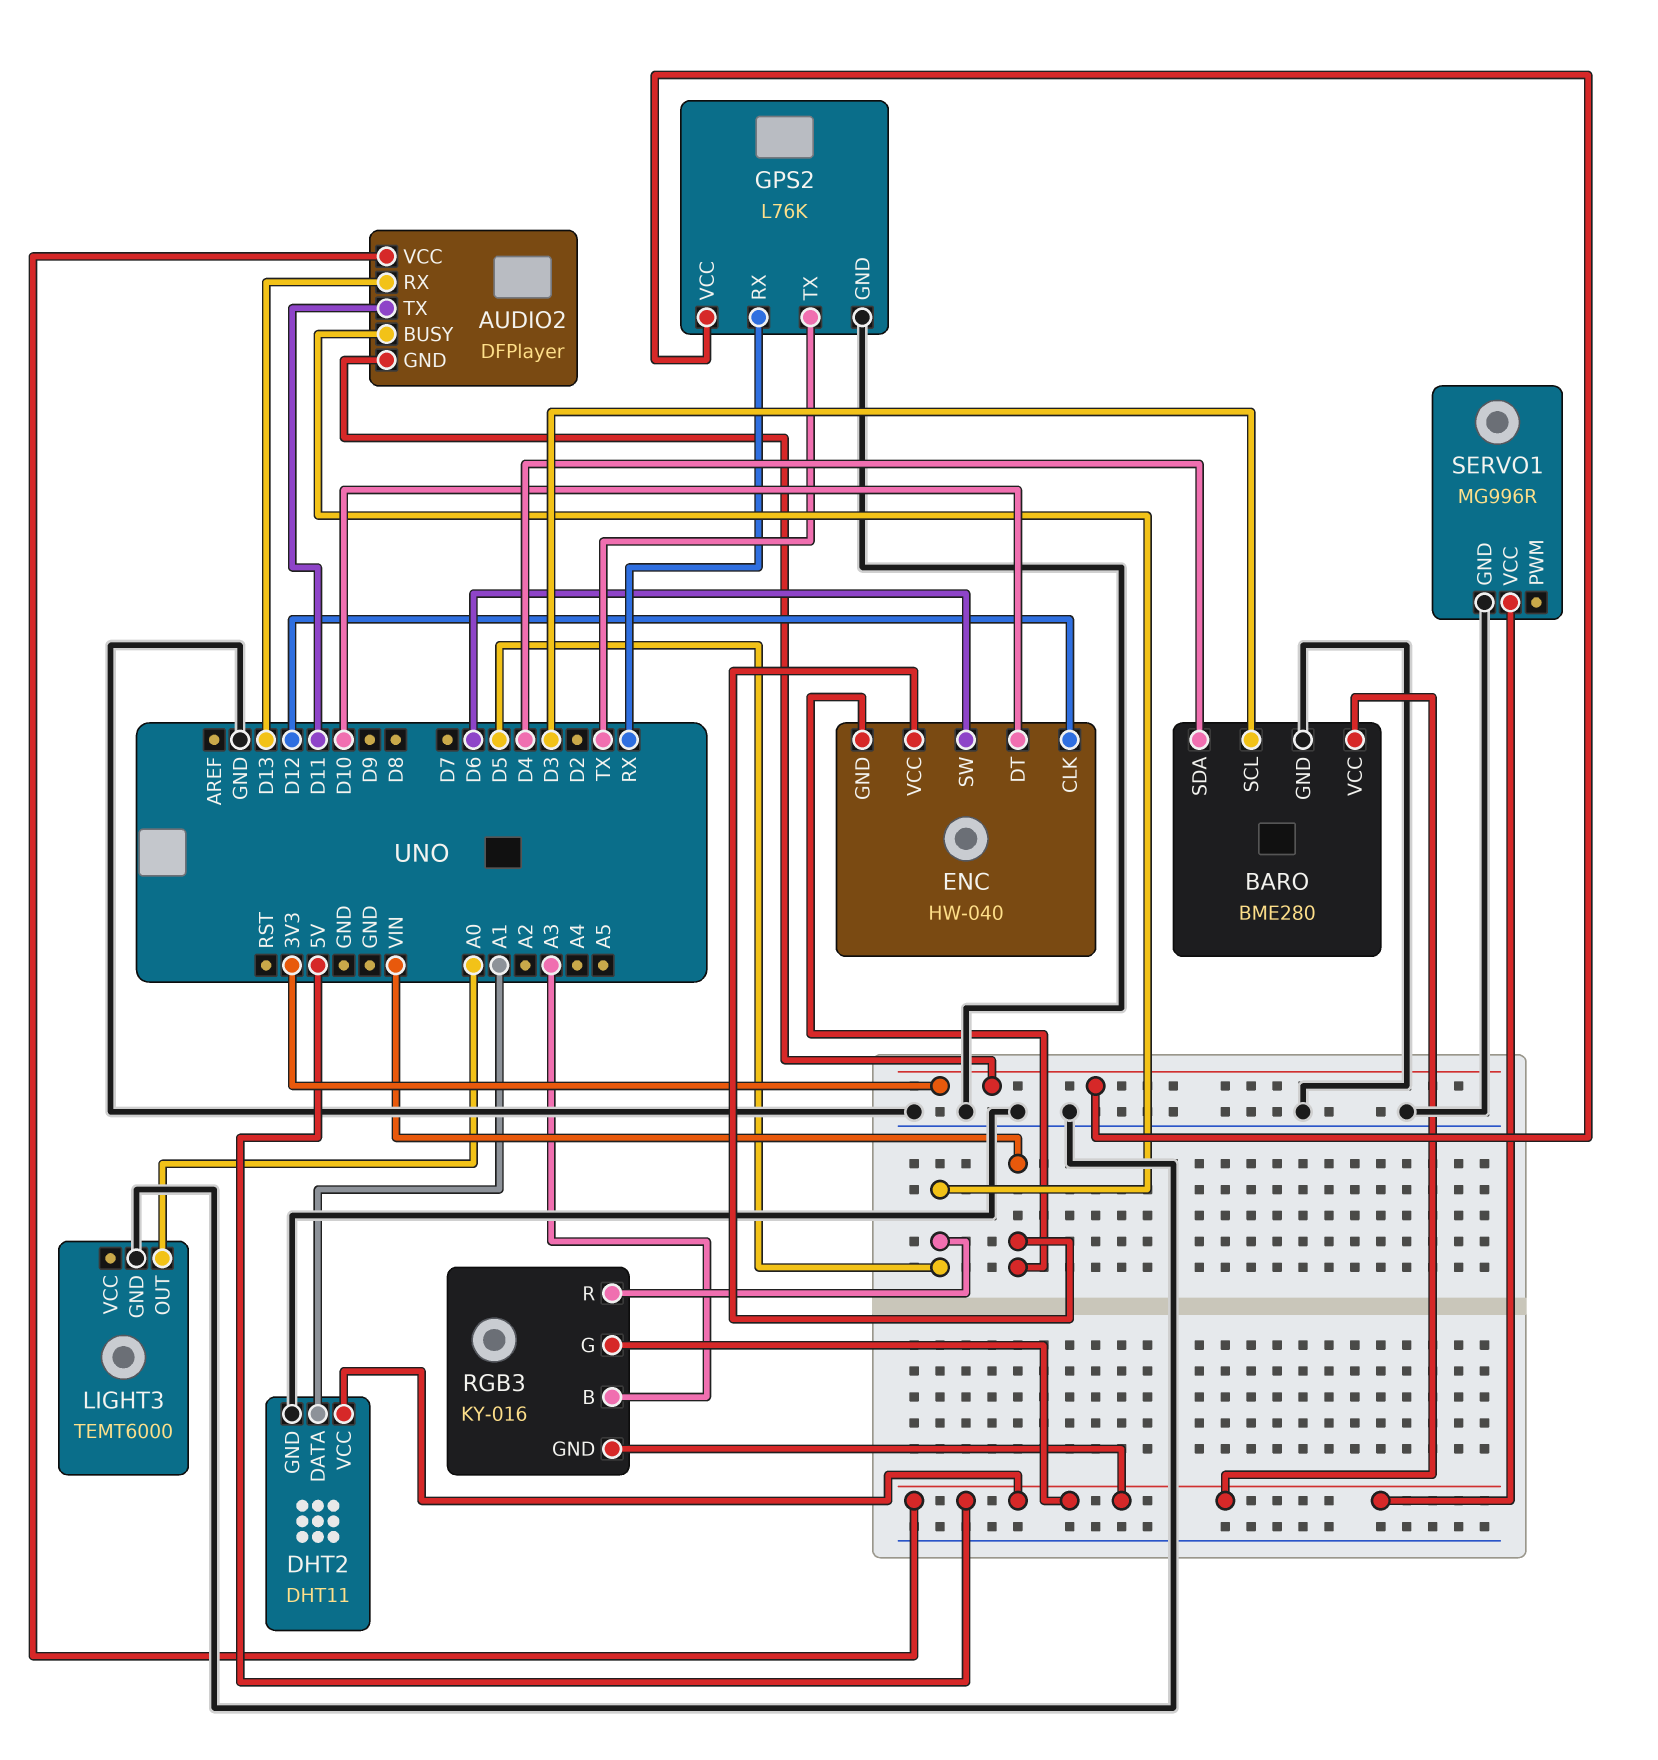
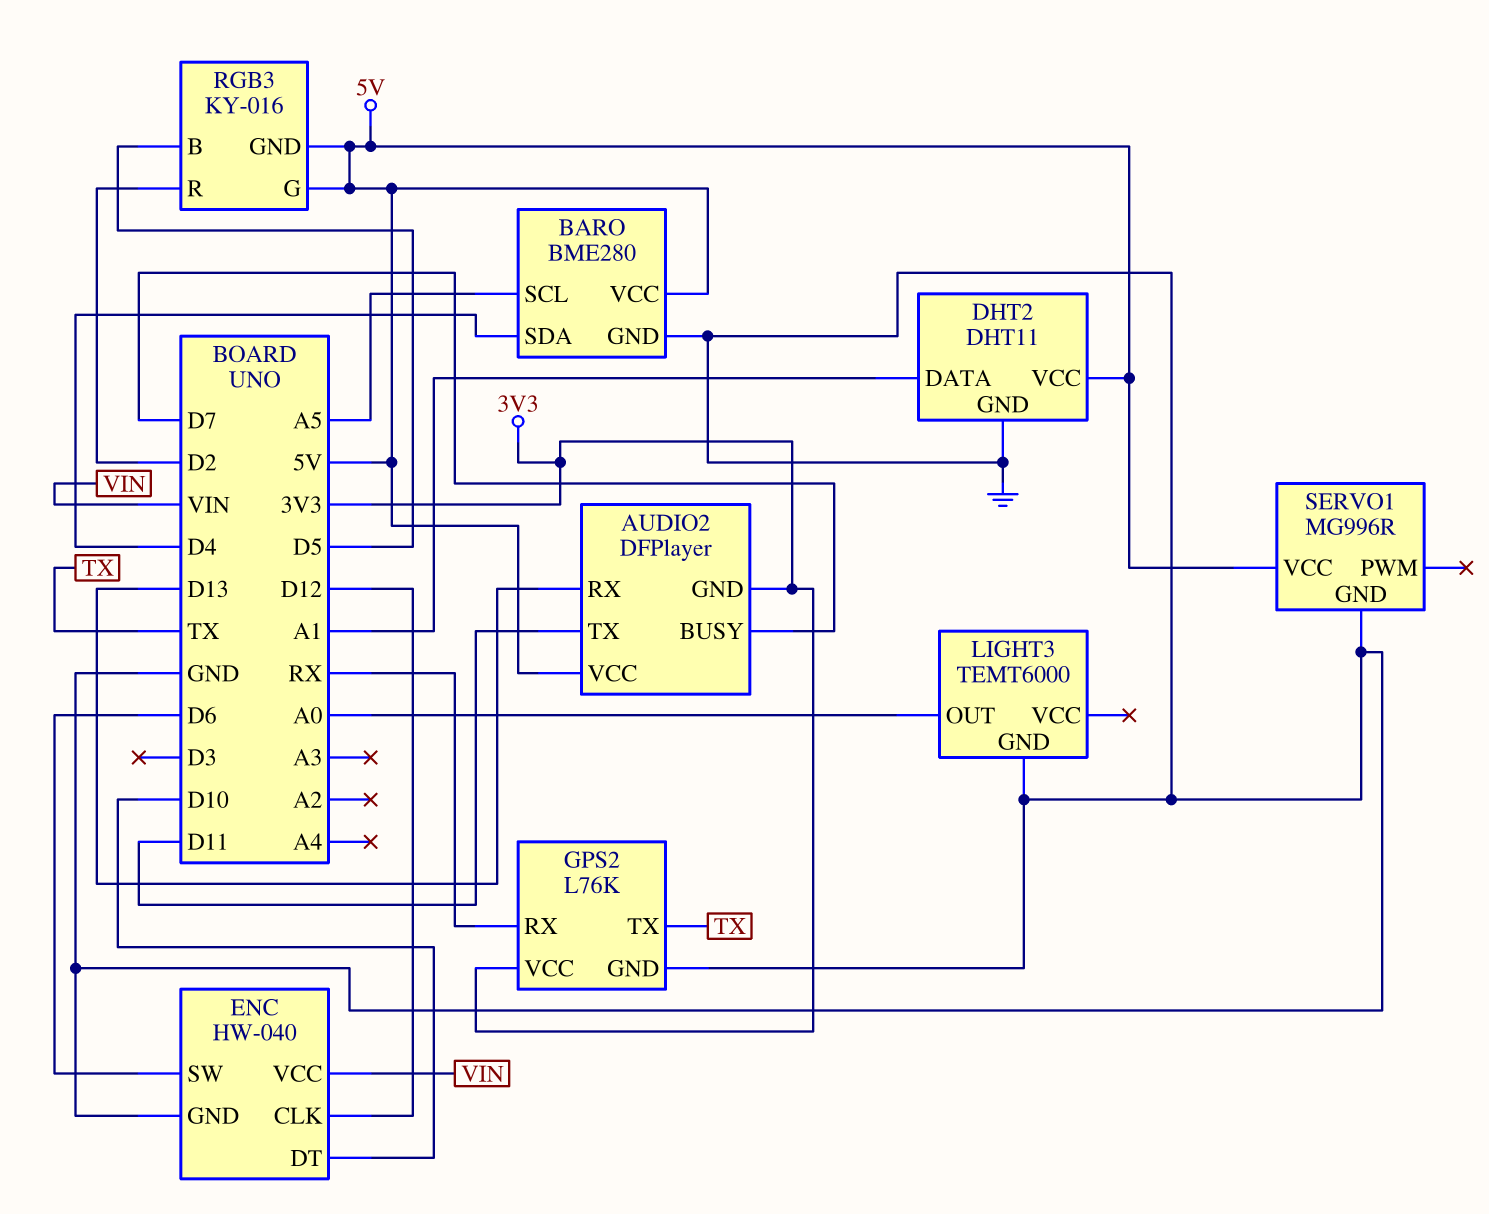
AUDIO2 pin BUSY: D5 -> D7
BARO pin SCL: D3 -> A5
ENC pin GND: VIN -> GND
RGB3 pin B: A3 -> D5
RGB3 pin R: D5 -> D2

